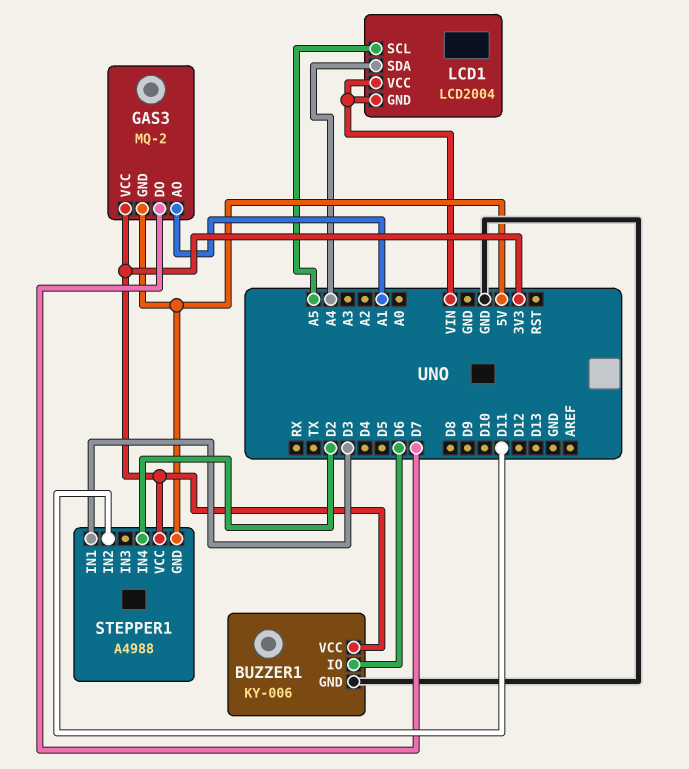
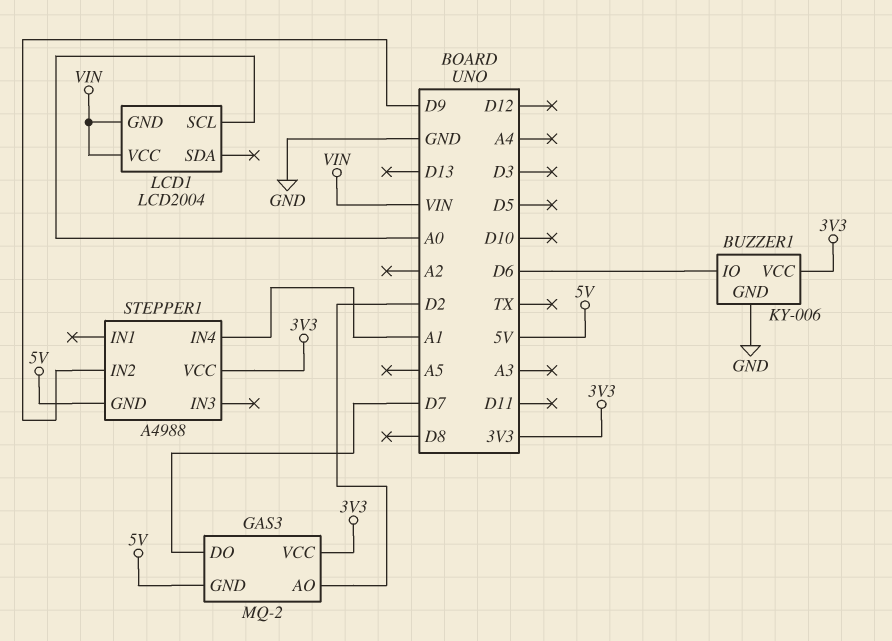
GAS3 pin AO: A1 -> D2
LCD1 pin SCL: A5 -> A0
LCD1 pin SDA: A4 -> none
STEPPER1 pin IN1: D3 -> none
STEPPER1 pin IN2: D11 -> D9
STEPPER1 pin IN4: D2 -> A1

